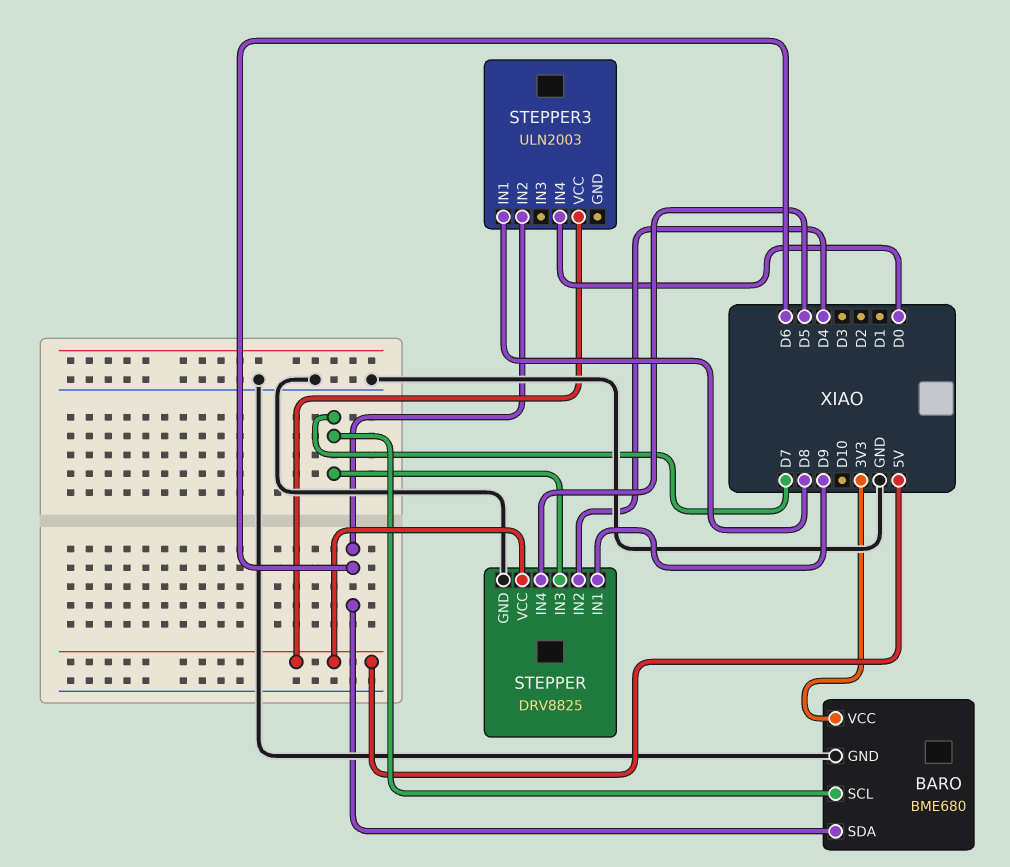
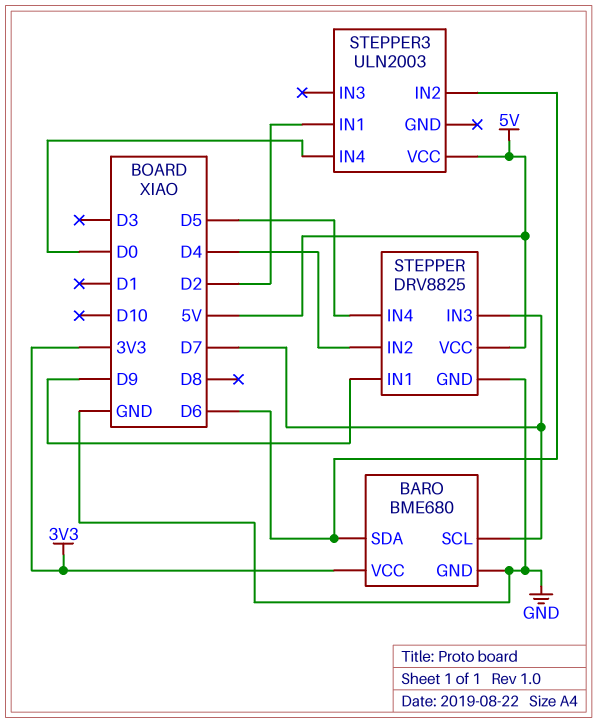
STEPPER3 pin IN1: D8 -> D2

